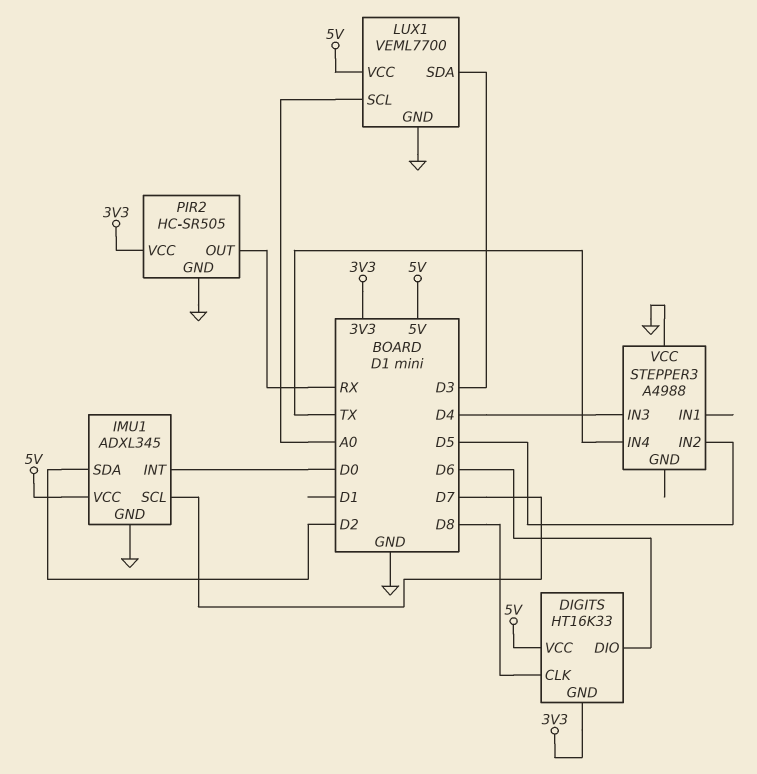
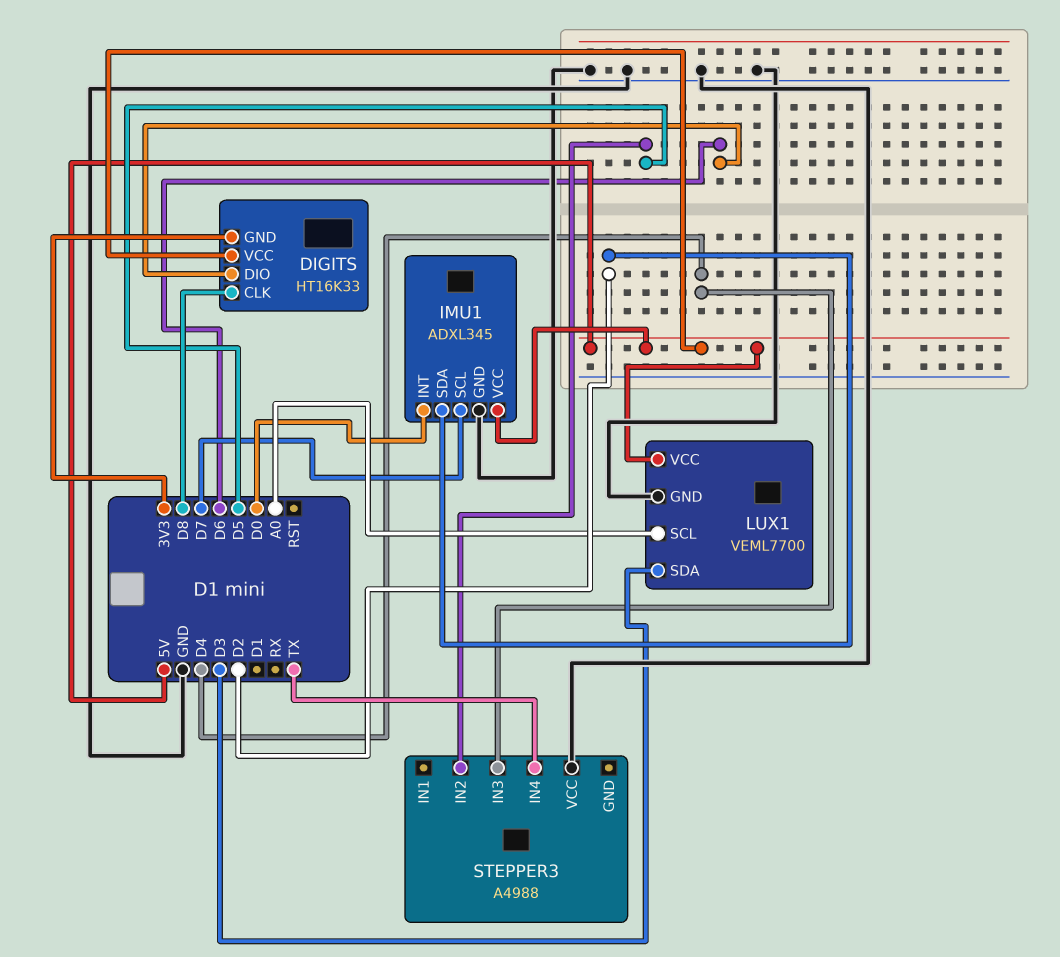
PIR2: HC-SR505 -> none
PIR2 pin GND: GND -> none
PIR2 pin OUT: RX -> none
PIR2 pin VCC: 3V3 -> none

